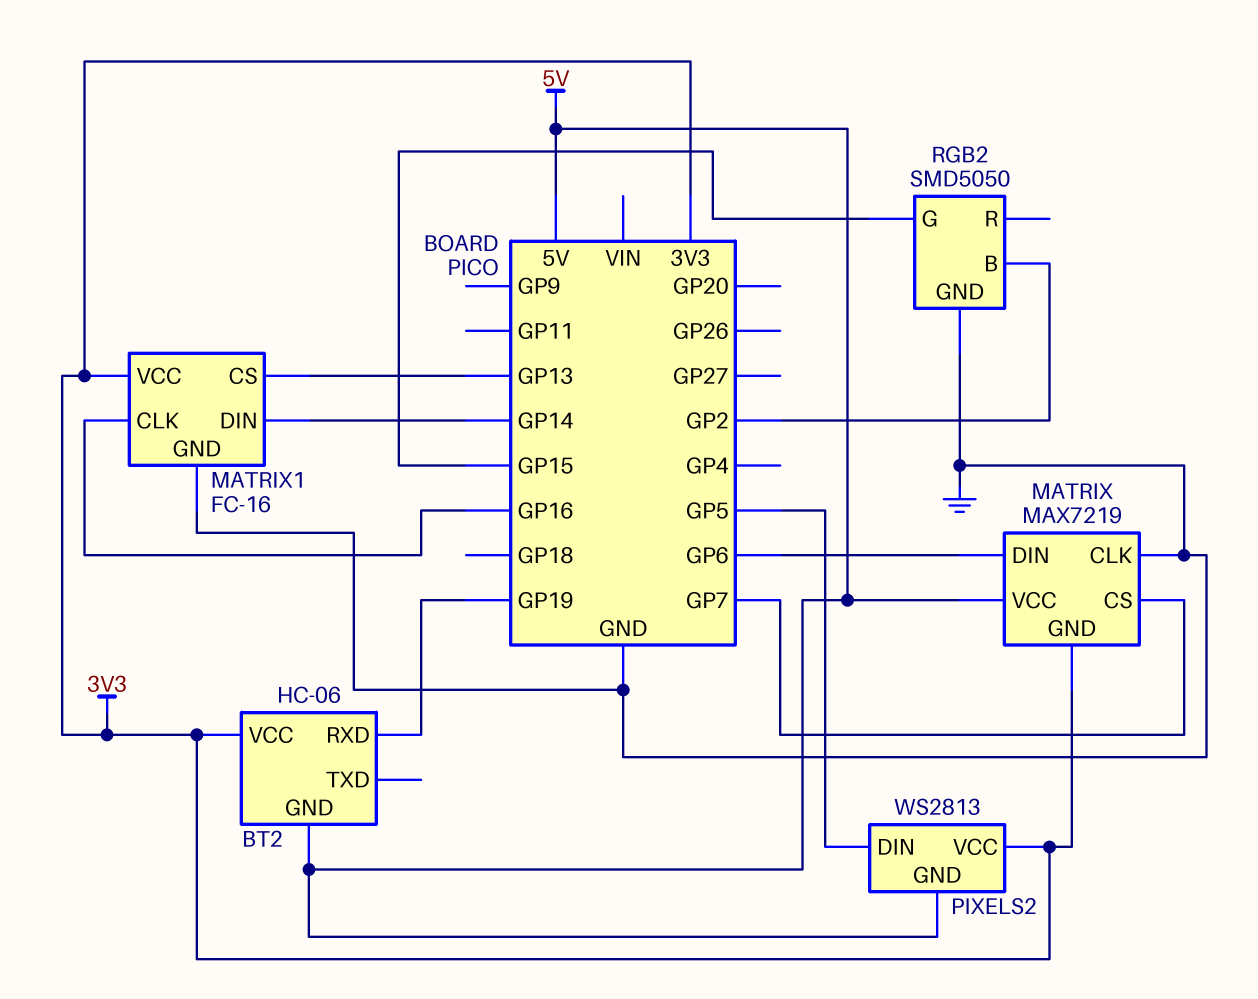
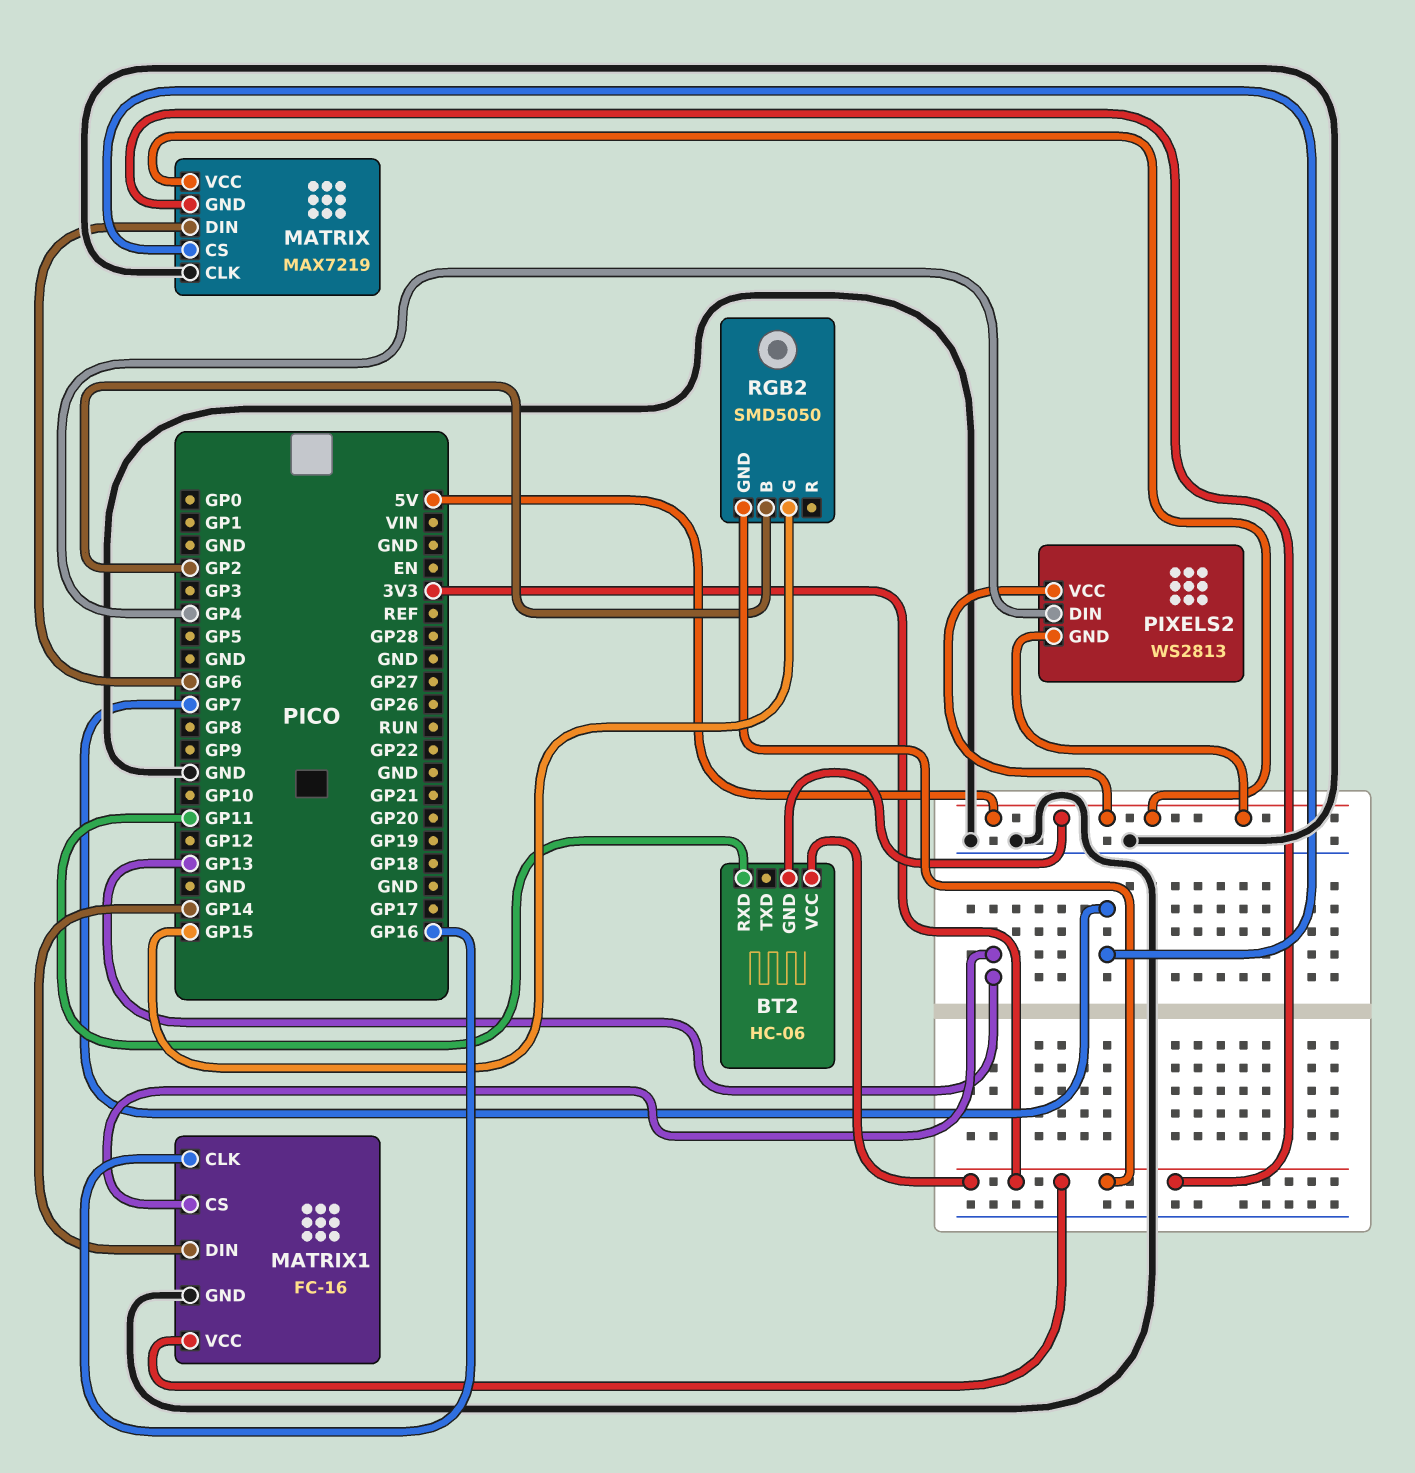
BT2 pin RXD: GP19 -> GP11
PIXELS2 pin DIN: GP5 -> GP4
PIXELS2 pin VCC: 3V3 -> 5V
RGB2 pin GND: GND -> 3V3

